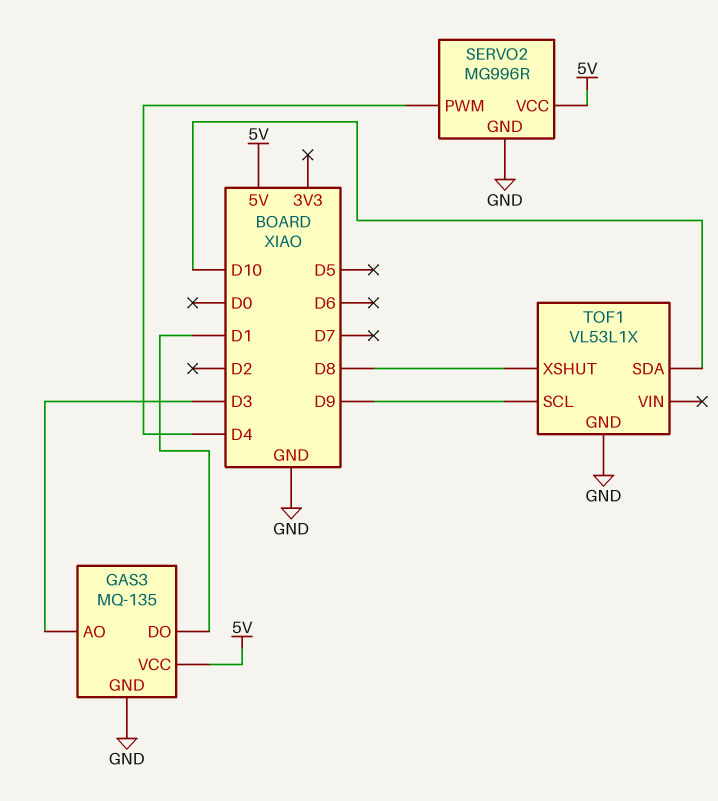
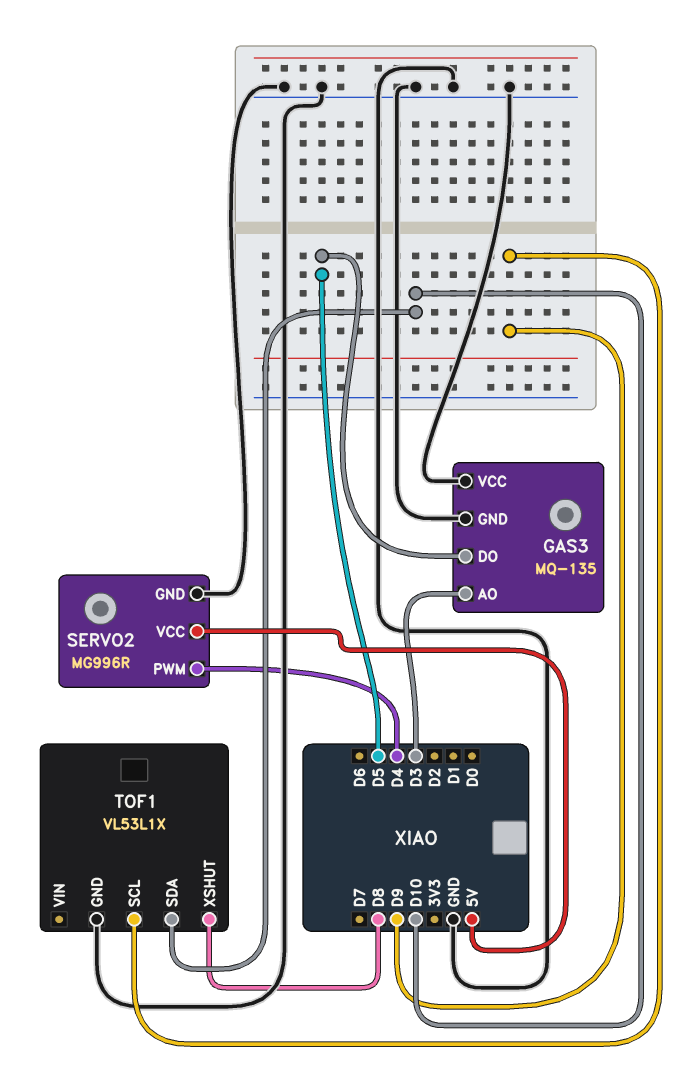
GAS3 pin DO: D1 -> D5
GAS3 pin VCC: 5V -> GND

